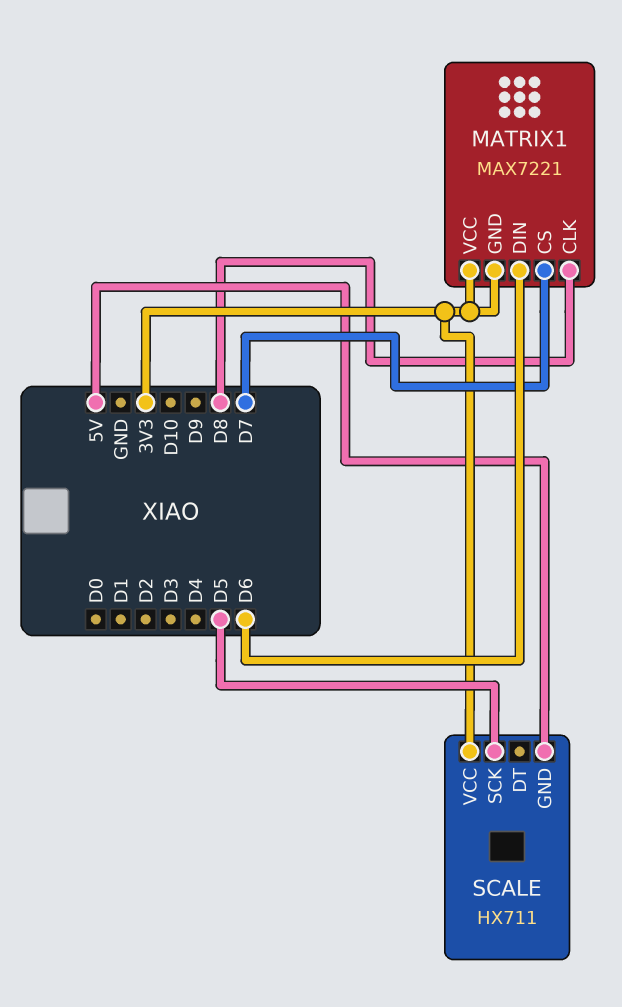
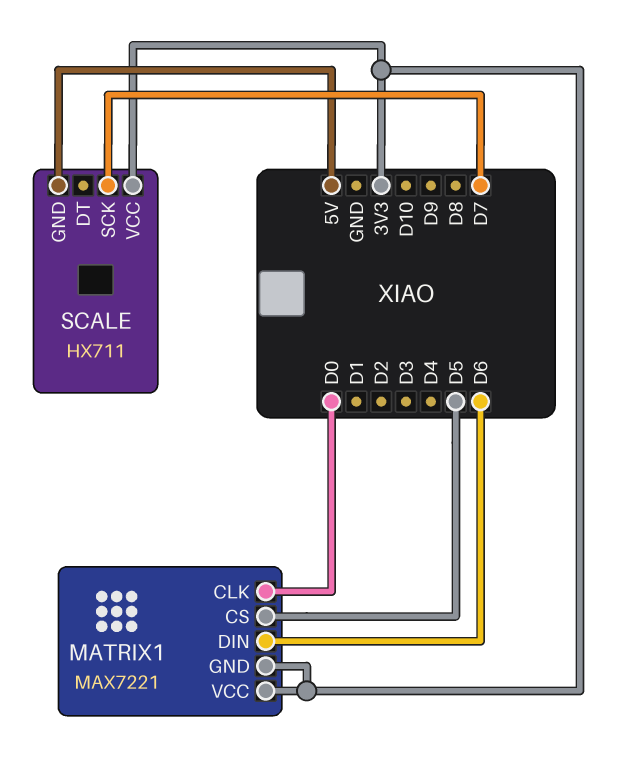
MATRIX1 pin CLK: D8 -> D0
MATRIX1 pin CS: D7 -> D5
SCALE pin SCK: D5 -> D7

